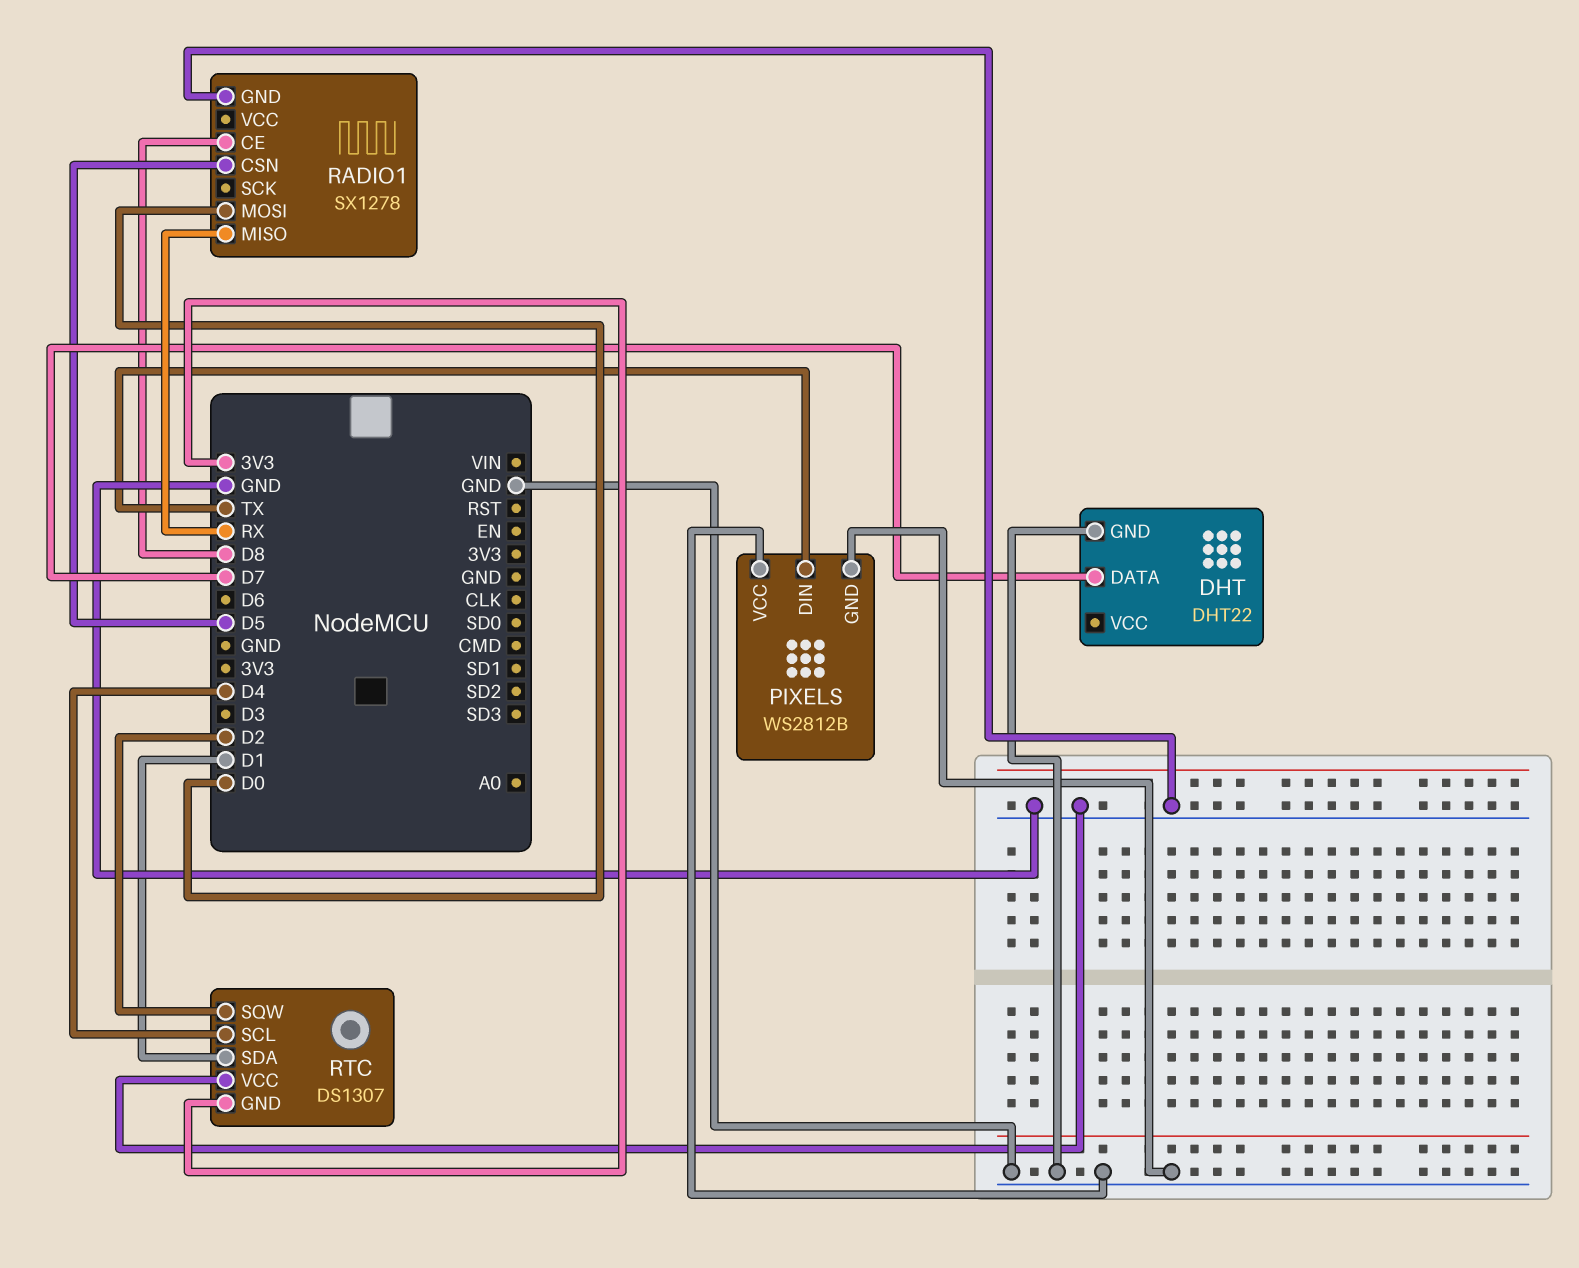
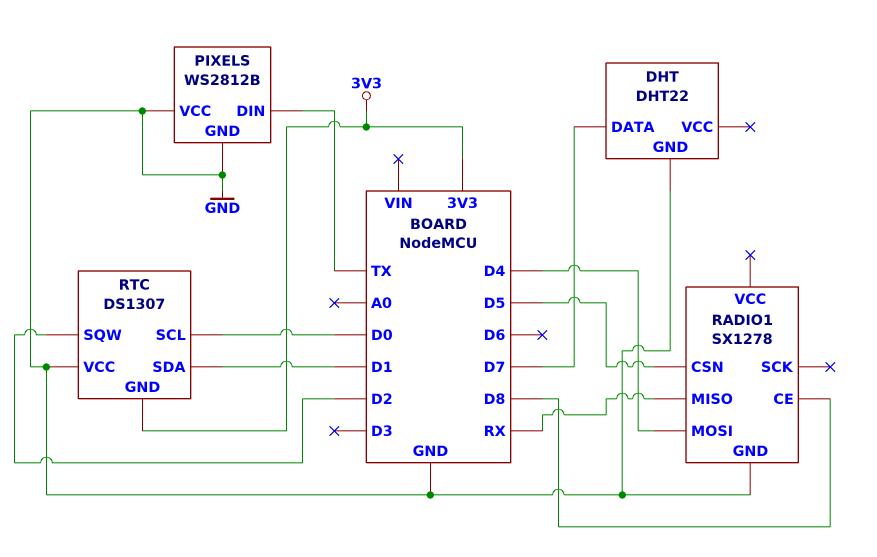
RADIO1 pin MOSI: D0 -> D4
RTC pin SCL: D4 -> D0

